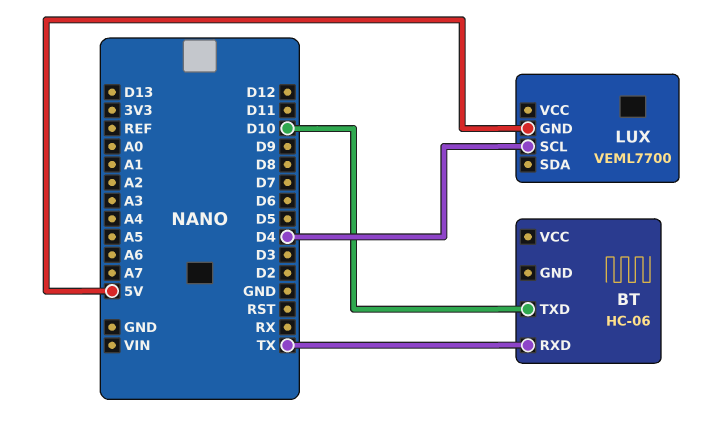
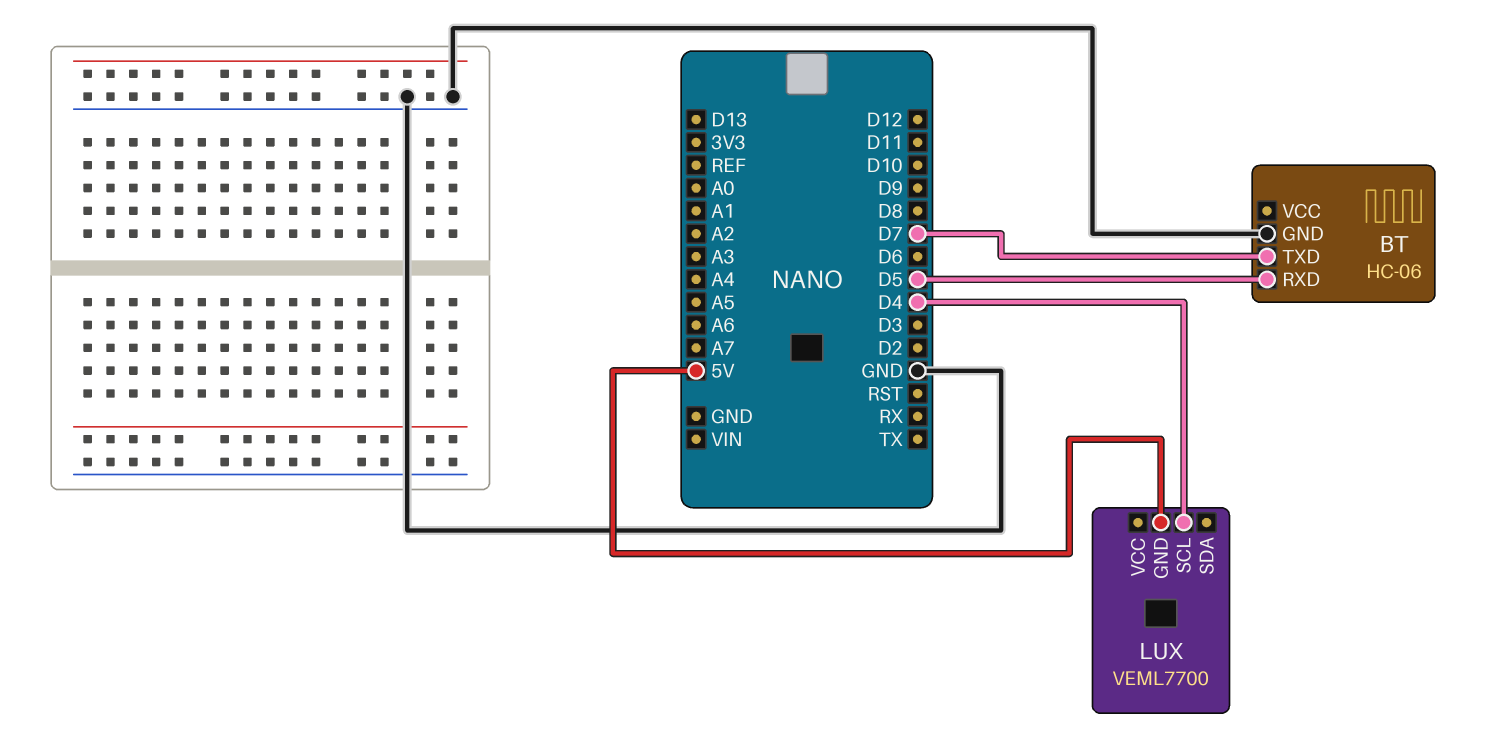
BT pin GND: none -> GND
BT pin RXD: TX -> D5
BT pin TXD: D10 -> D7

